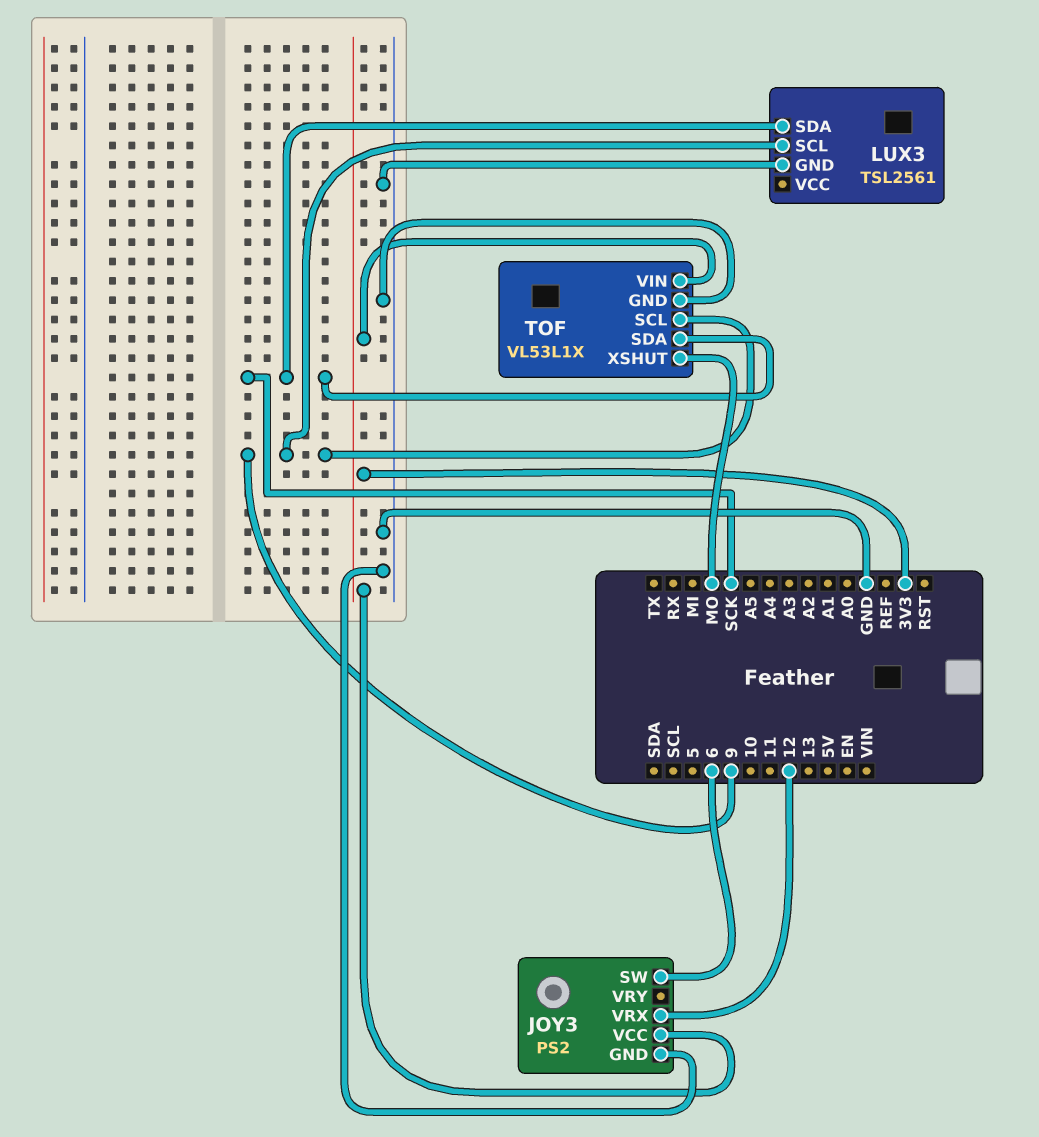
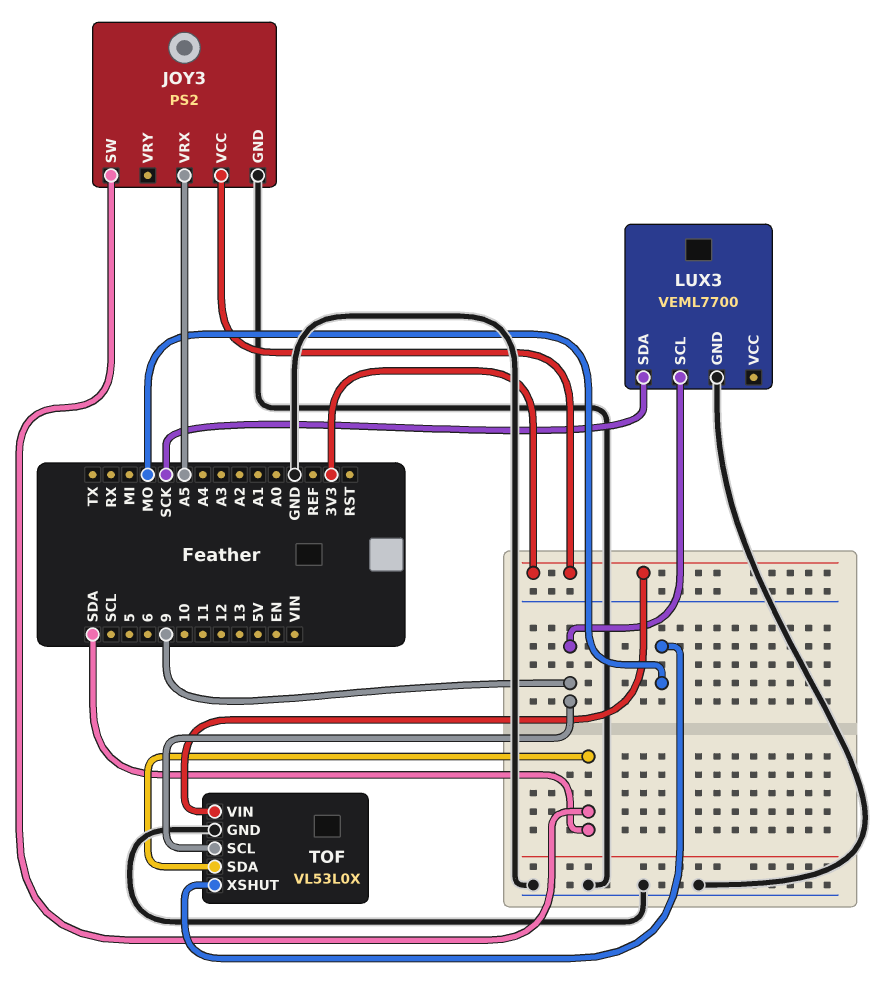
JOY3 pin SW: 6 -> SDA
JOY3 pin VRX: 12 -> A5
LUX3: TSL2561 -> VEML7700
TOF: VL53L1X -> VL53L0X
TOF pin SDA: SCK -> SDA

